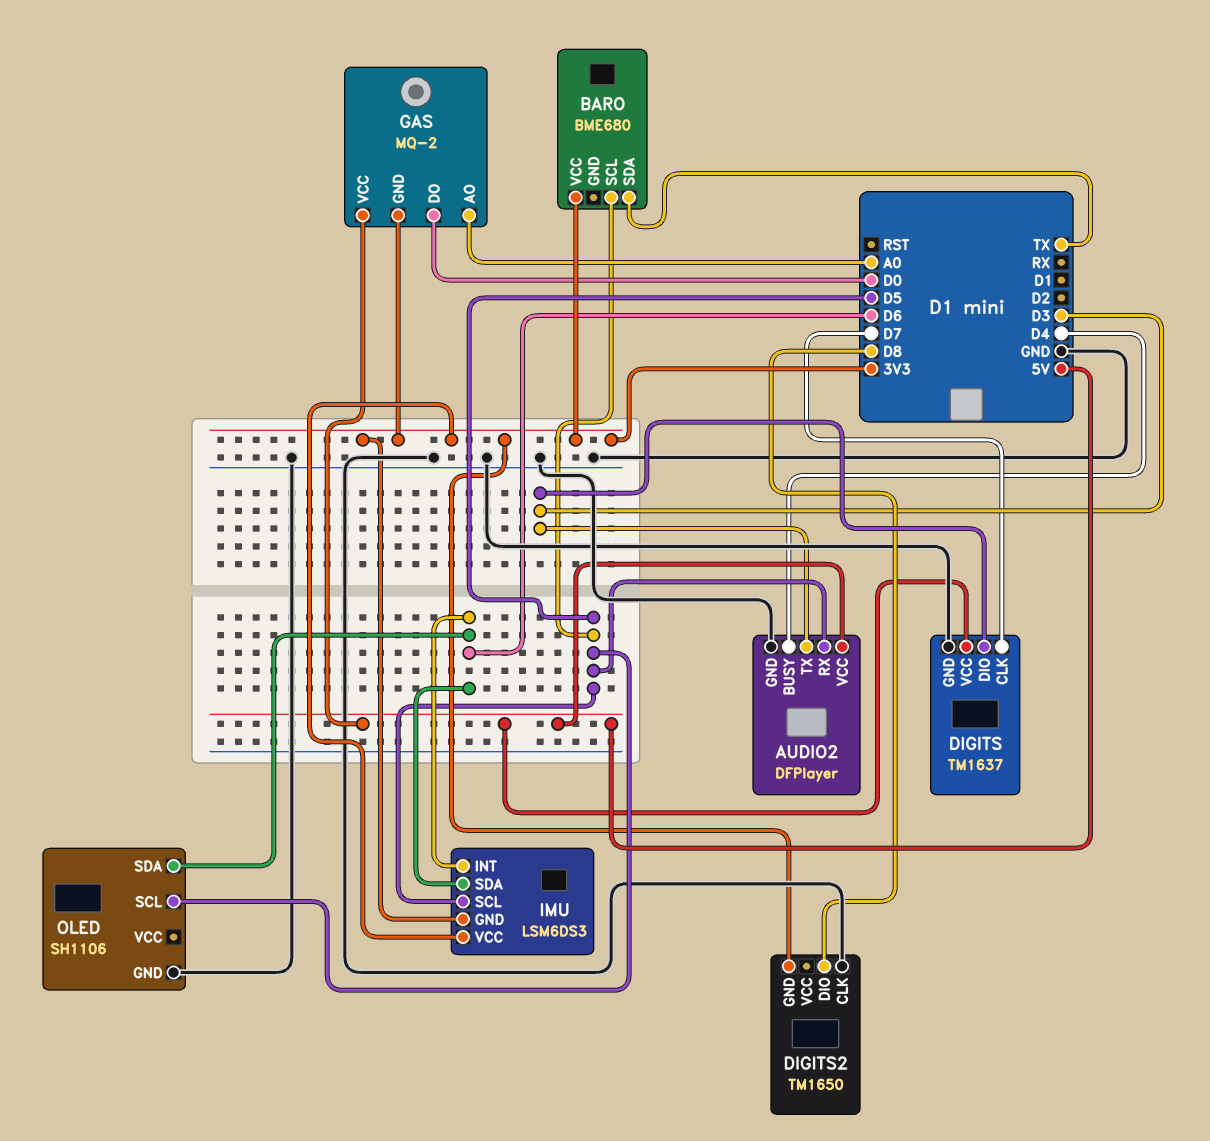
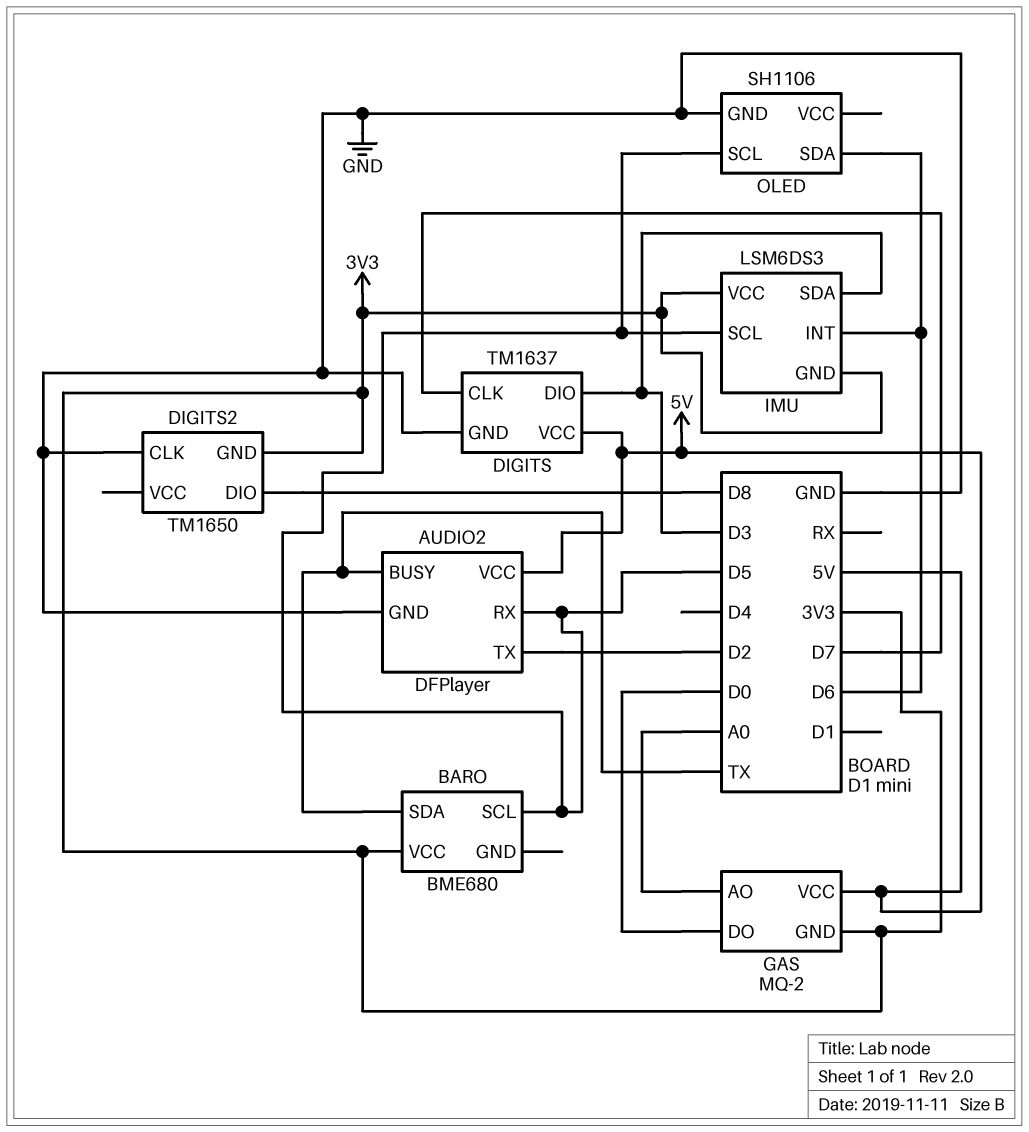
AUDIO2 pin BUSY: D4 -> TX
AUDIO2 pin TX: D3 -> D2
IMU pin SDA: D6 -> D3

